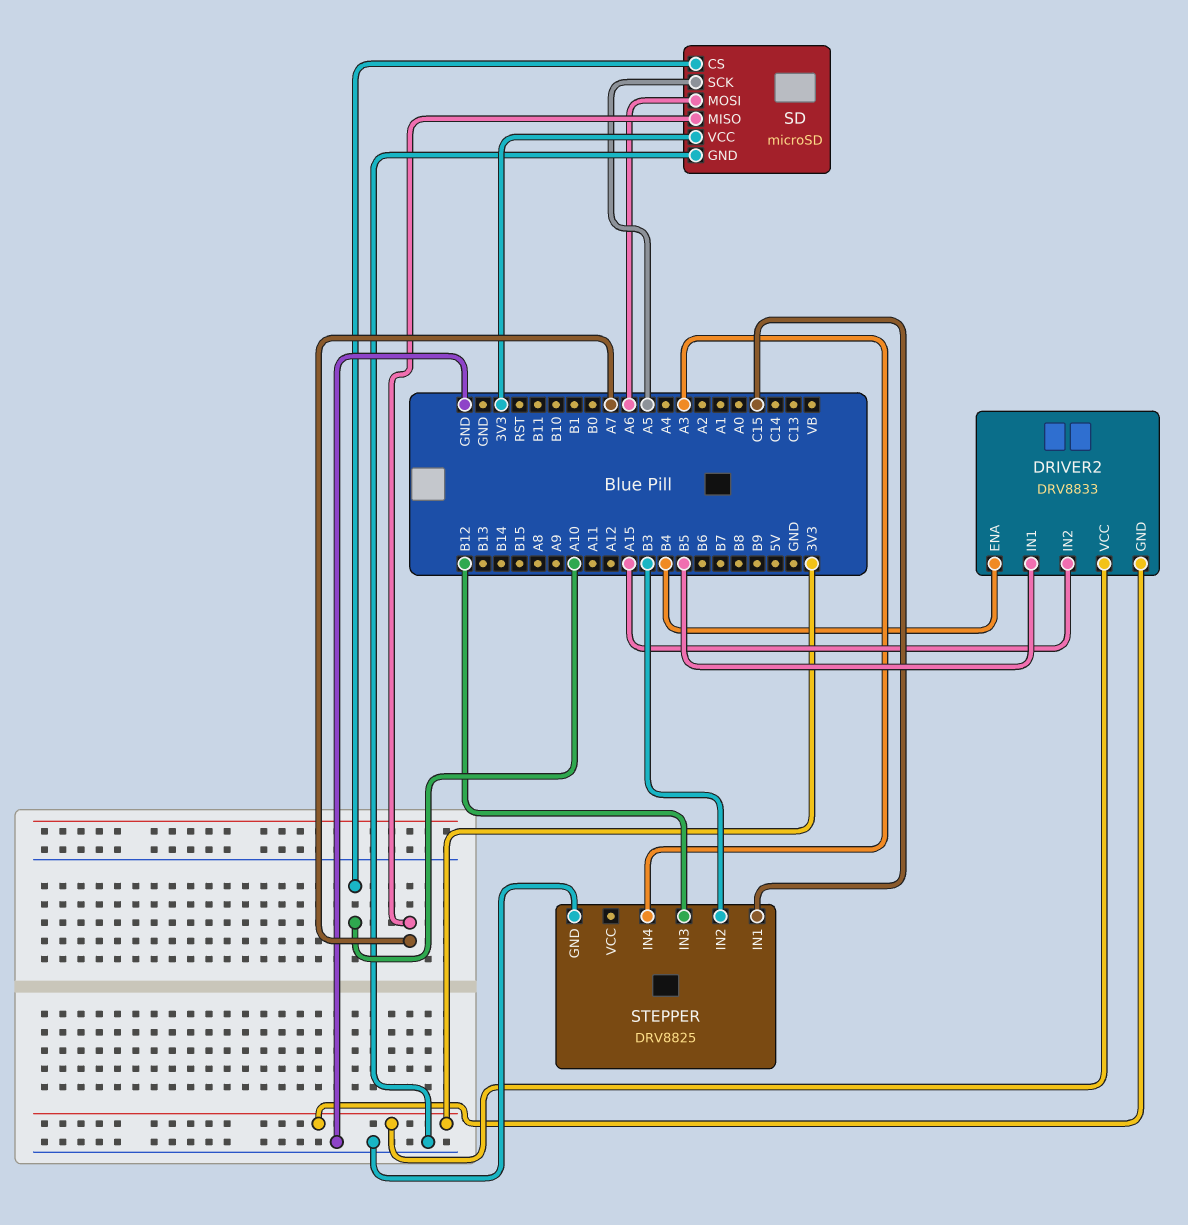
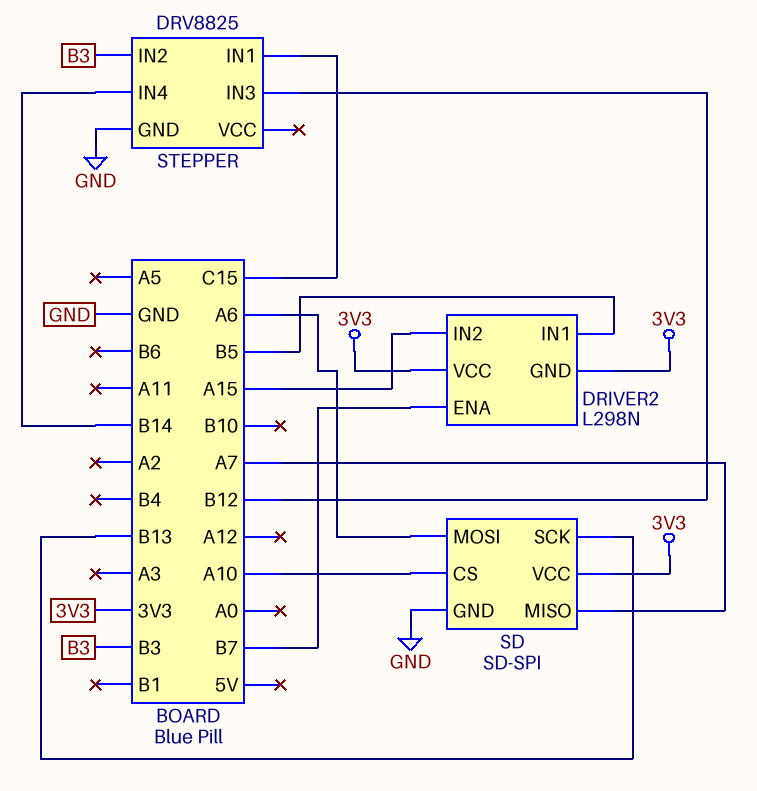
DRIVER2: DRV8833 -> L298N
DRIVER2 pin ENA: B4 -> B7
SD: microSD -> SD-SPI
SD pin SCK: A5 -> B13
STEPPER pin IN4: A3 -> B14

